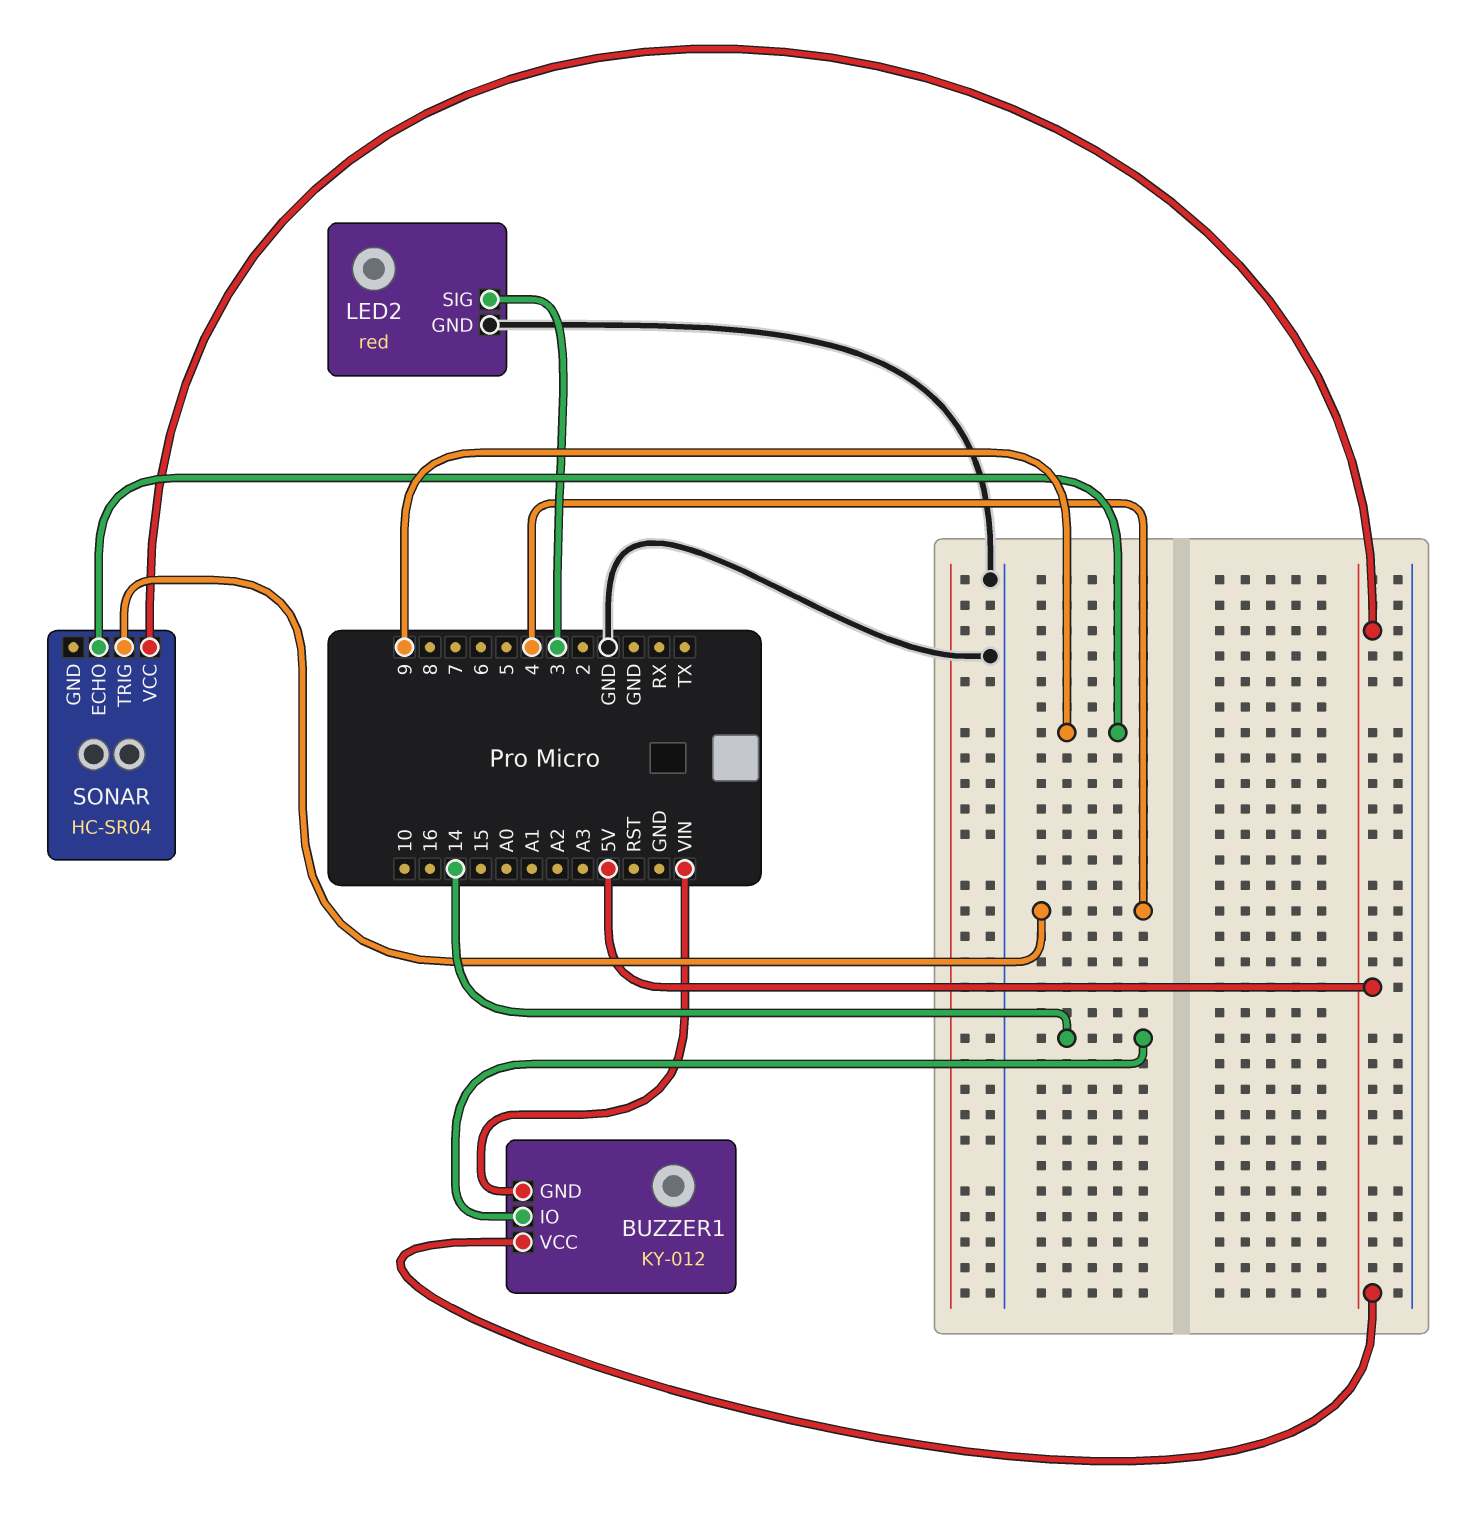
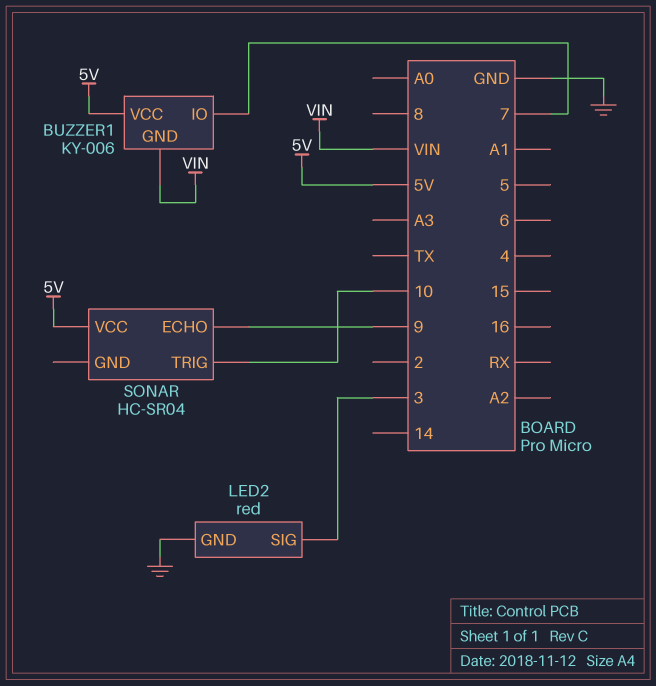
BUZZER1: KY-012 -> KY-006
BUZZER1 pin IO: 14 -> 7
SONAR pin TRIG: 4 -> 10

